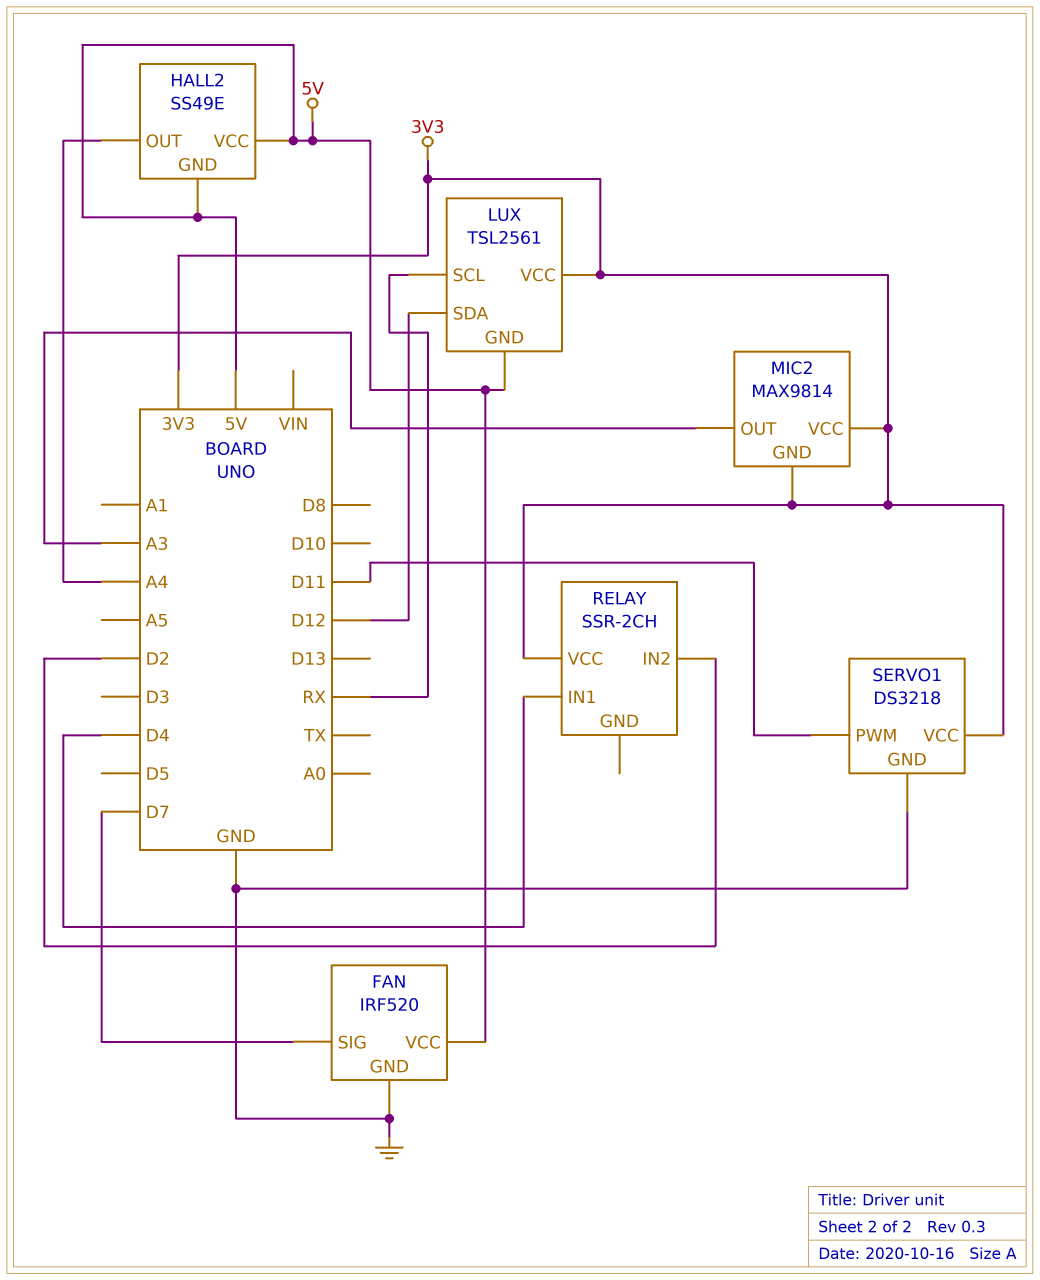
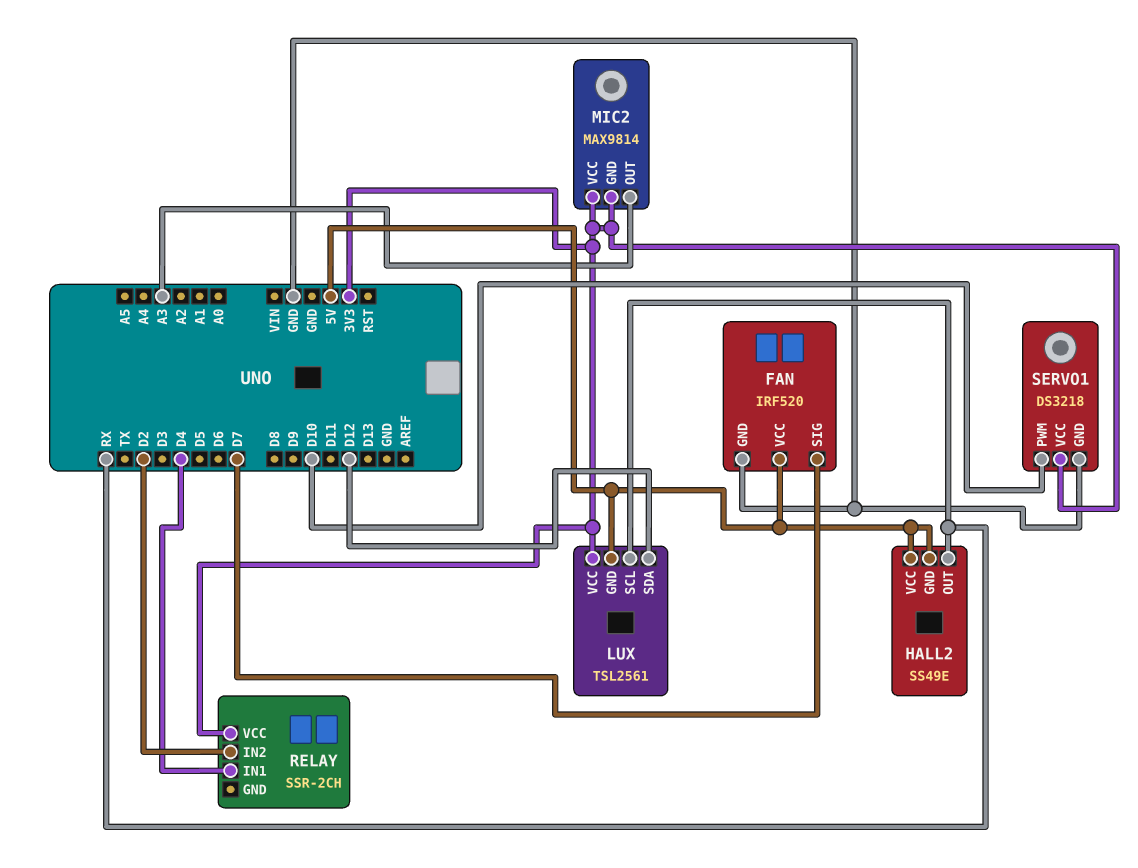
HALL2 pin OUT: A4 -> RX
SERVO1 pin PWM: D11 -> D10

